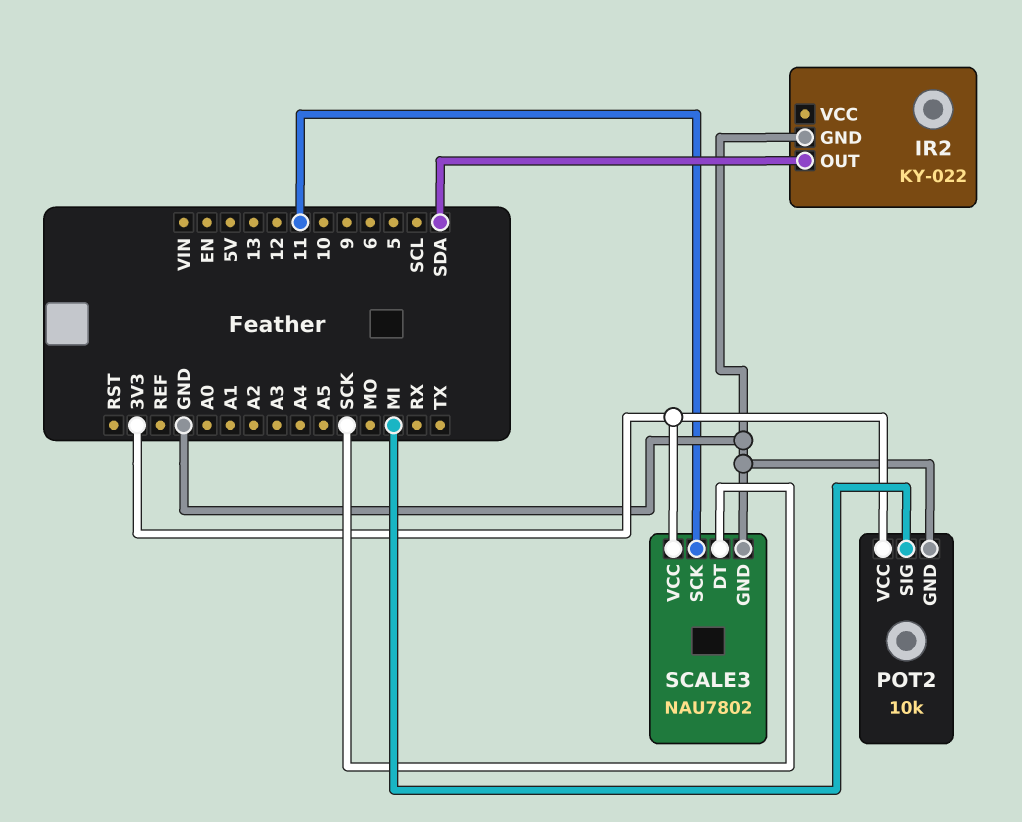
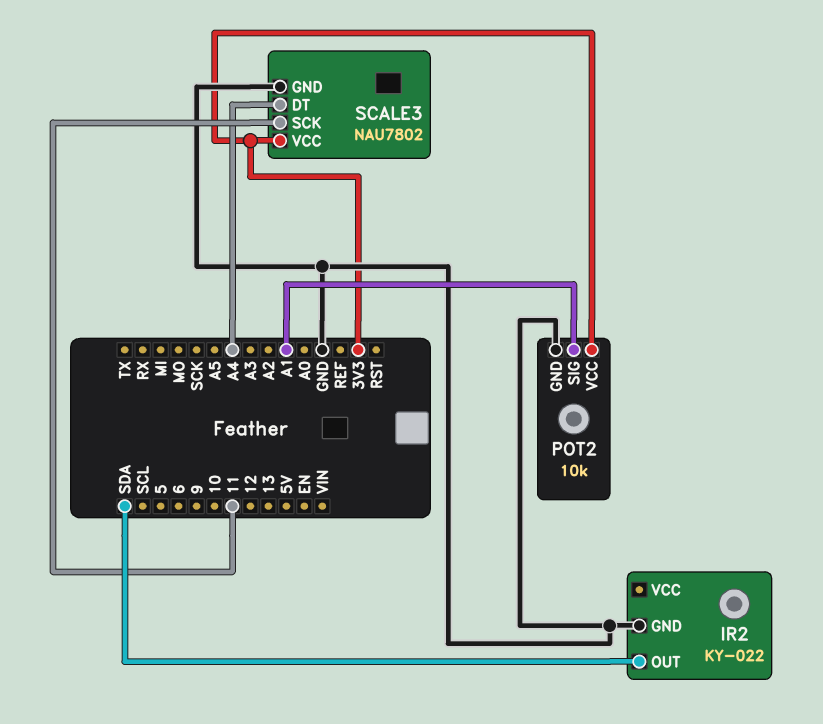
POT2 pin SIG: MI -> A1
SCALE3 pin DT: SCK -> A4

